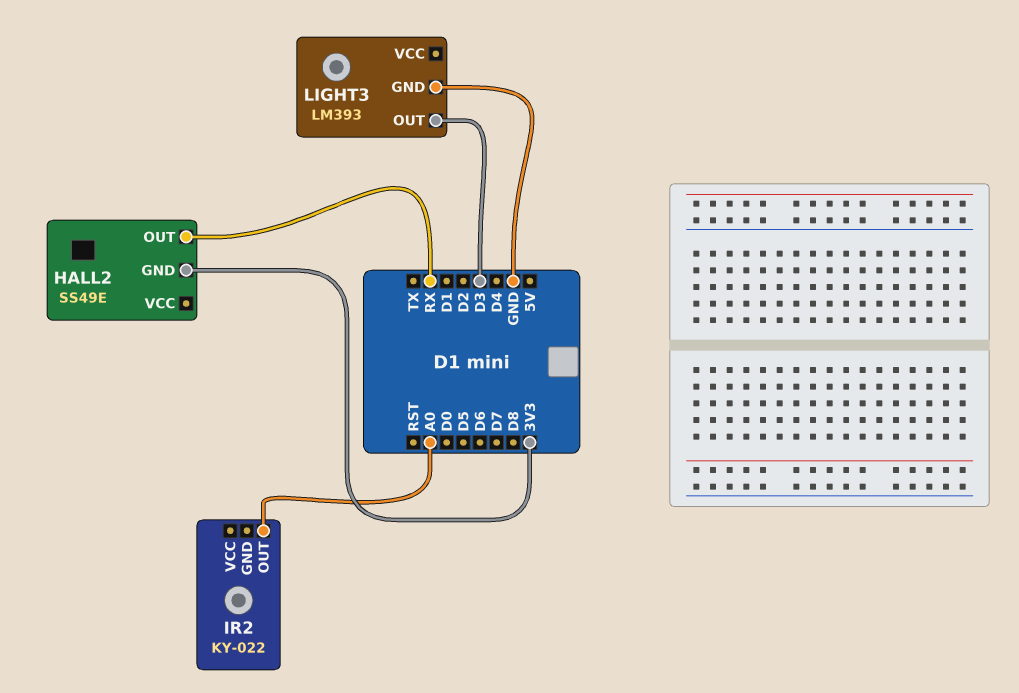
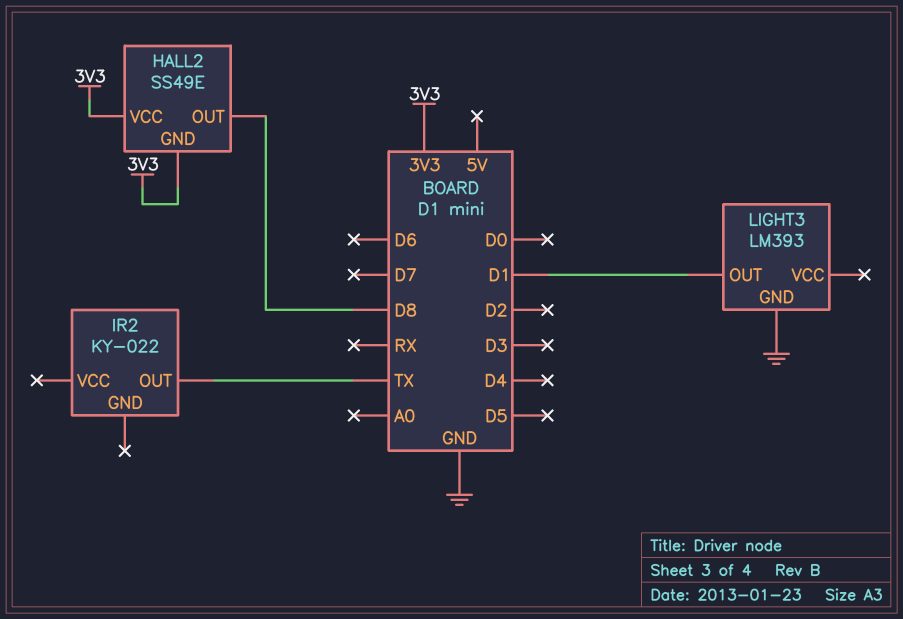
HALL2 pin OUT: RX -> D8
HALL2 pin VCC: none -> 3V3
IR2 pin OUT: A0 -> TX
LIGHT3 pin OUT: D3 -> D1

